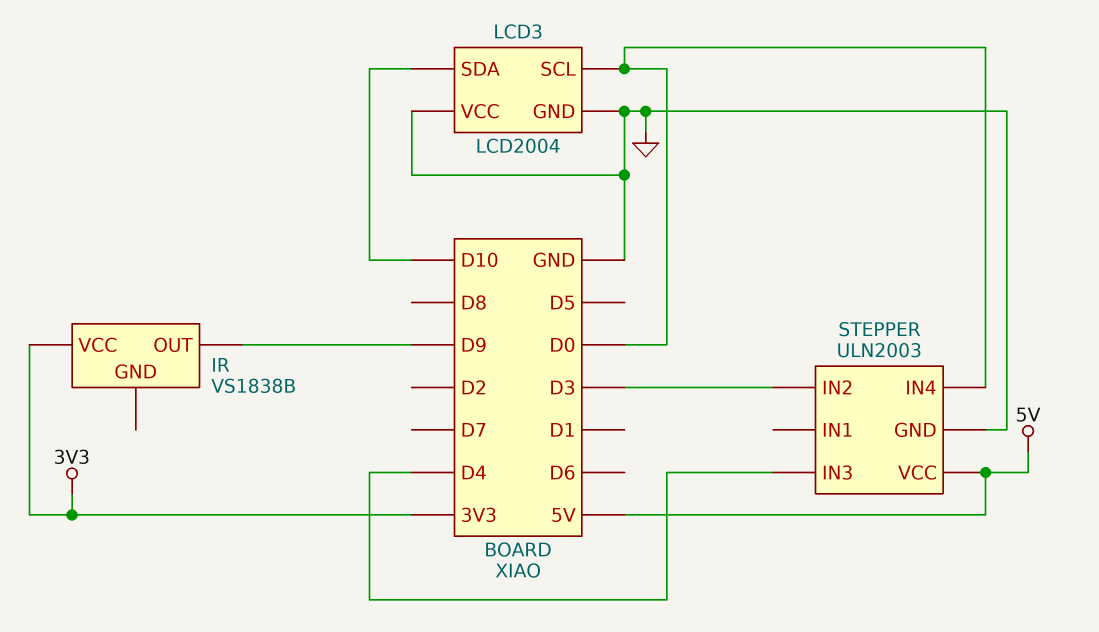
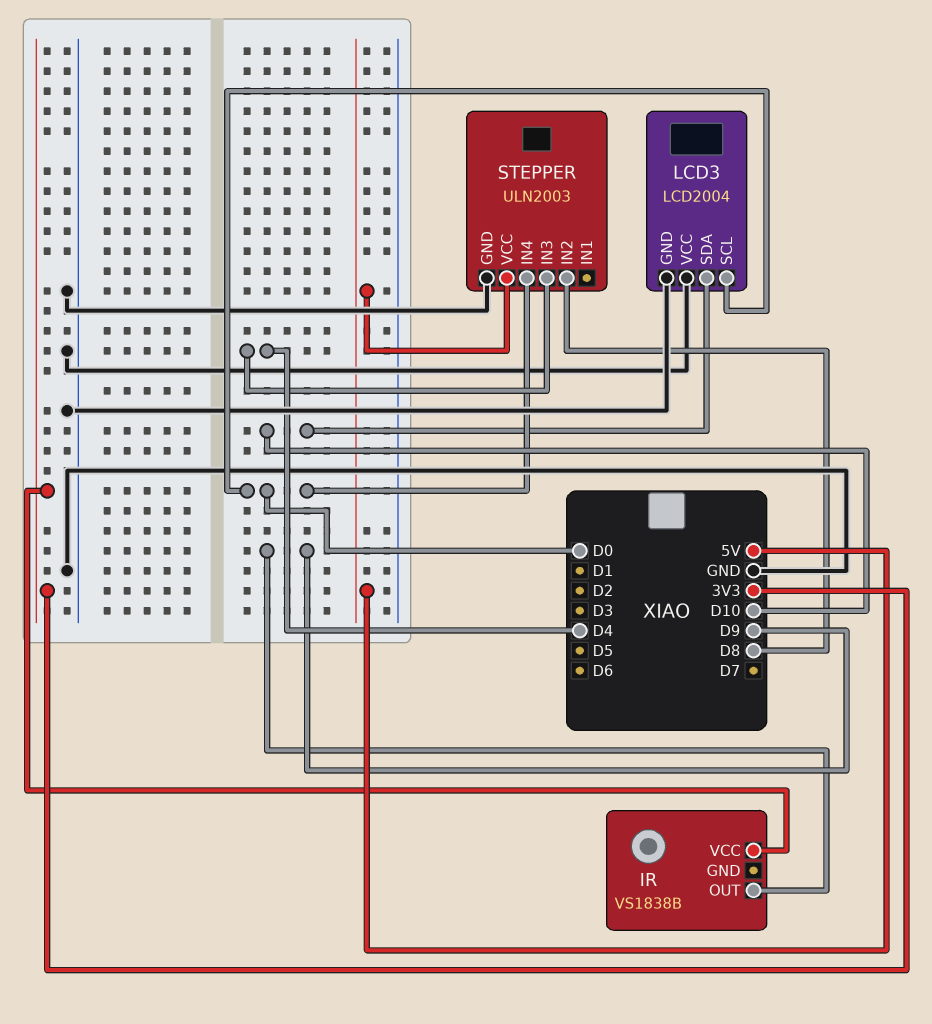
STEPPER pin IN2: D3 -> D8

